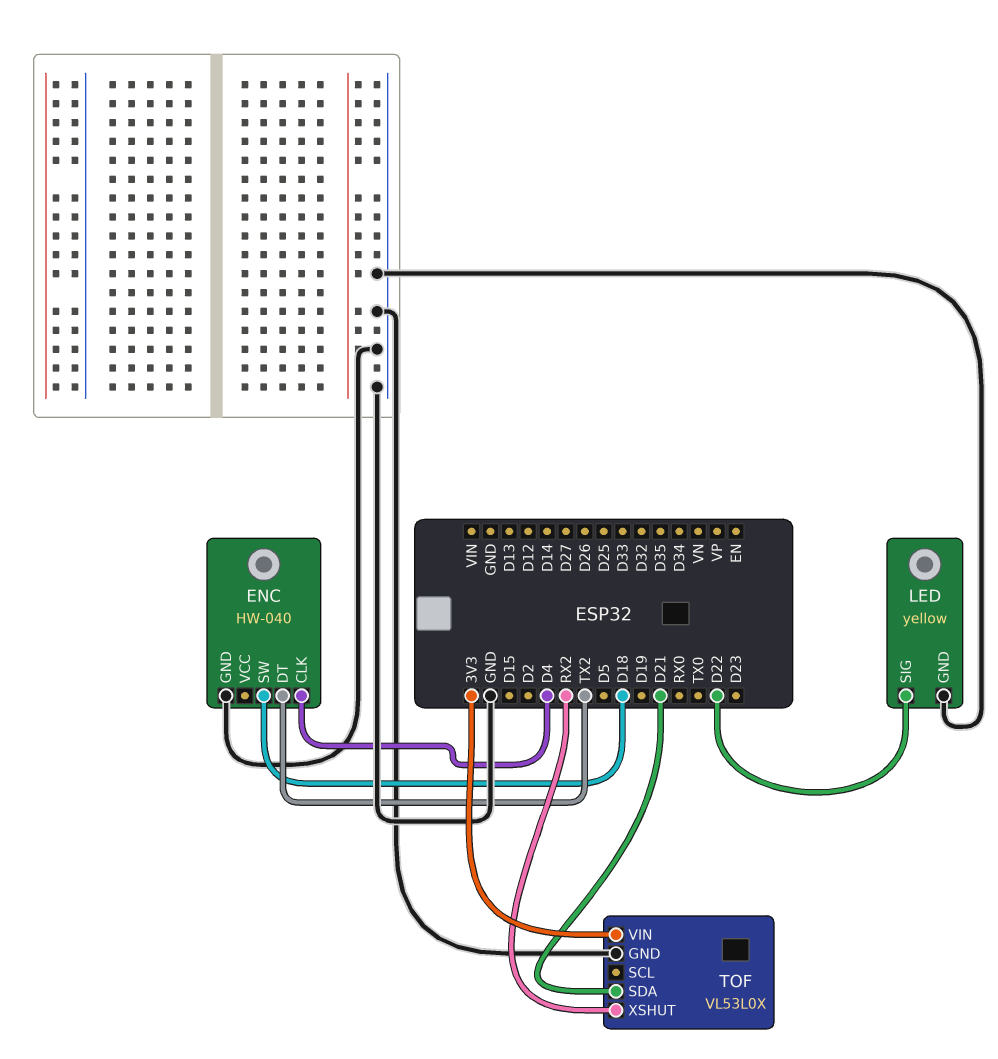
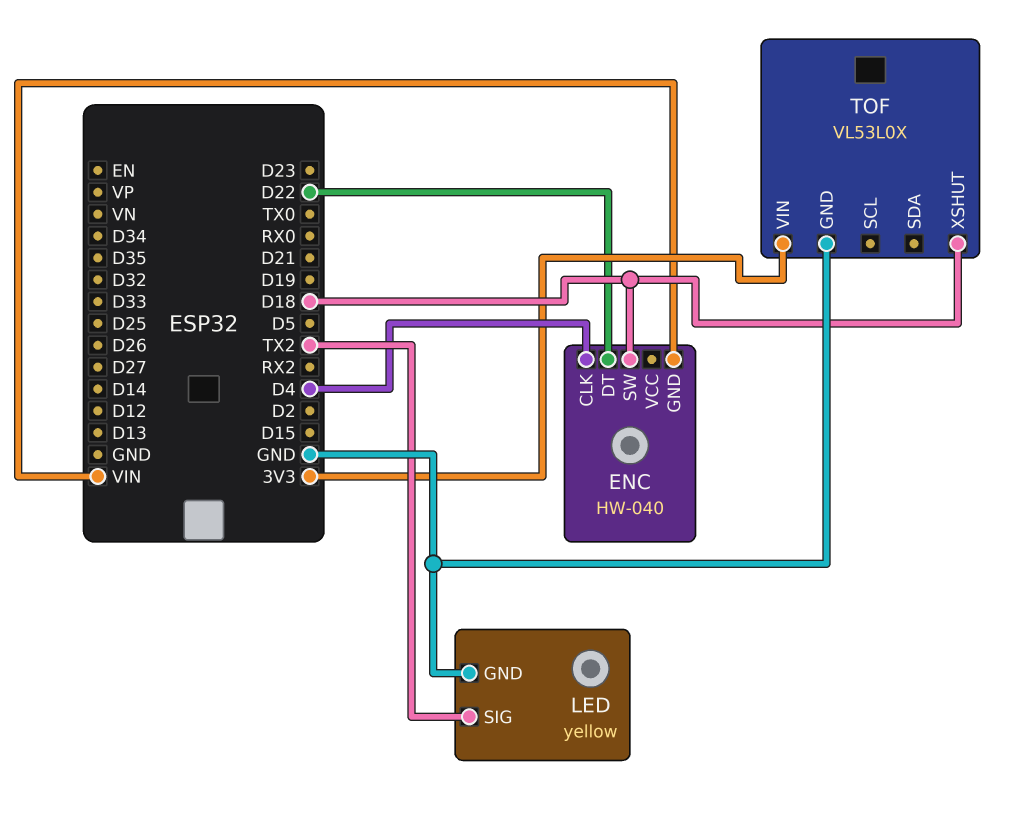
ENC pin DT: TX2 -> D22
ENC pin GND: GND -> VIN
LED pin SIG: D22 -> TX2
TOF pin SDA: D21 -> none
TOF pin XSHUT: RX2 -> D18

